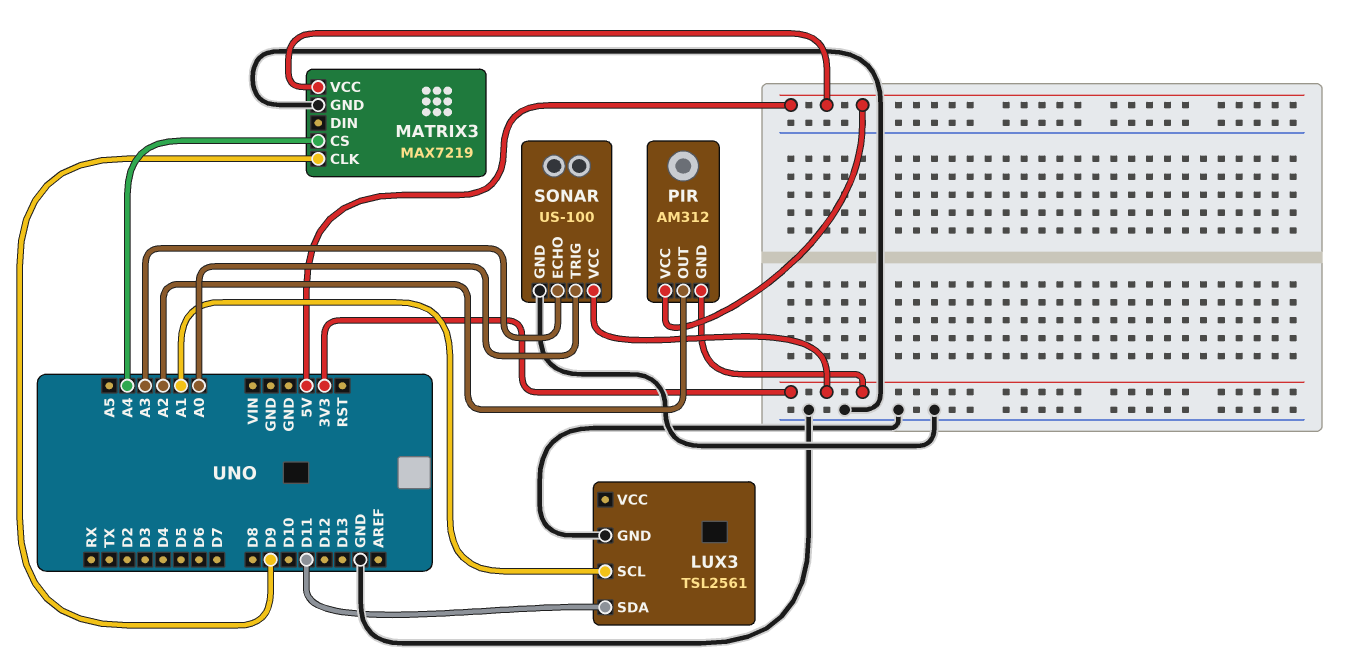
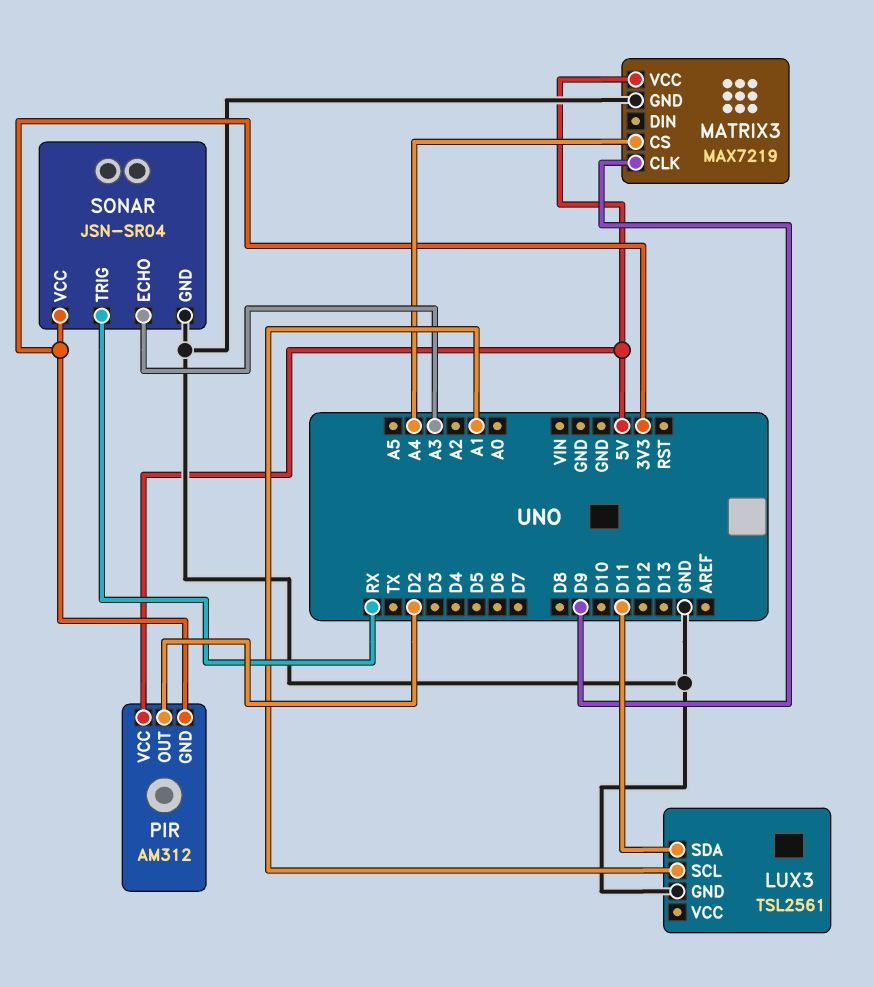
PIR pin OUT: A2 -> D2
SONAR: US-100 -> JSN-SR04
SONAR pin TRIG: A0 -> RX

